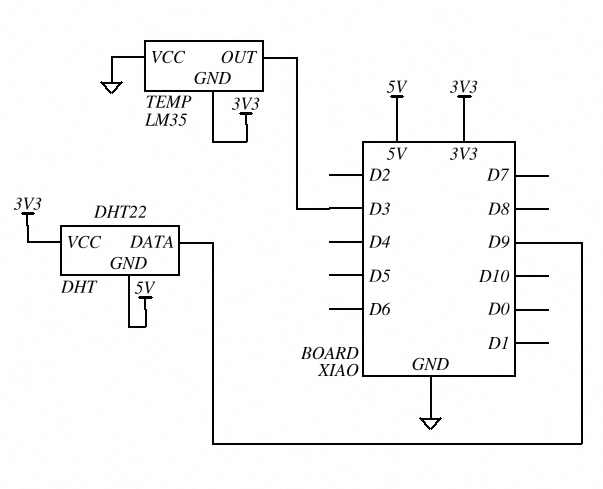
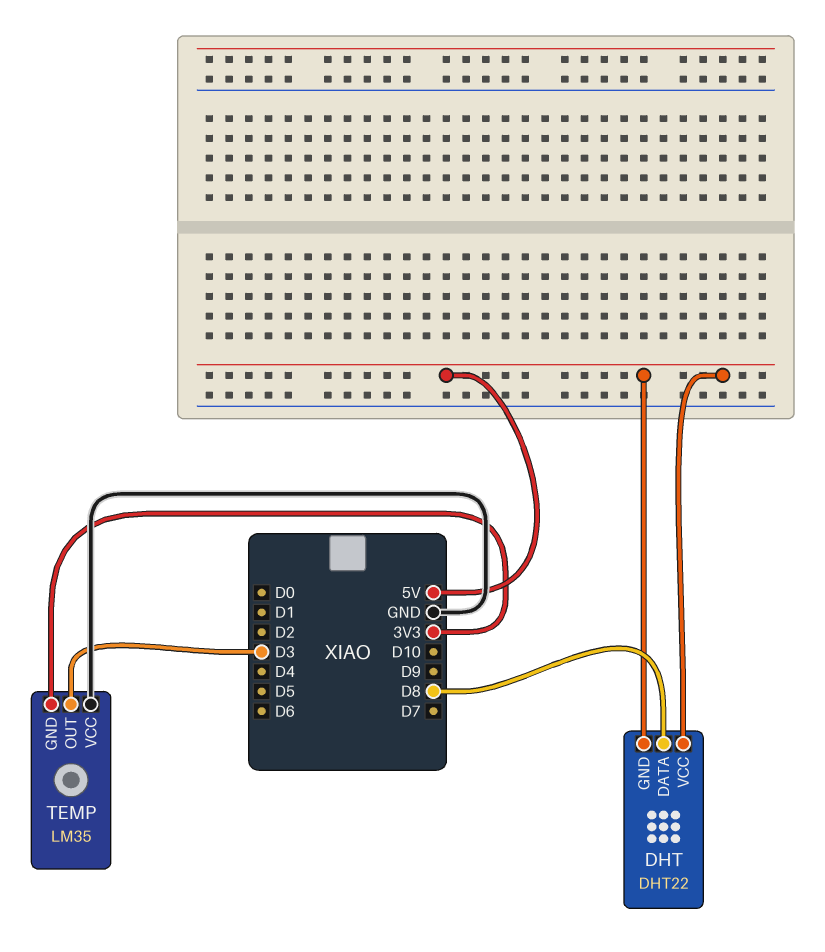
DHT pin DATA: D9 -> D8
DHT pin VCC: 3V3 -> 5V

